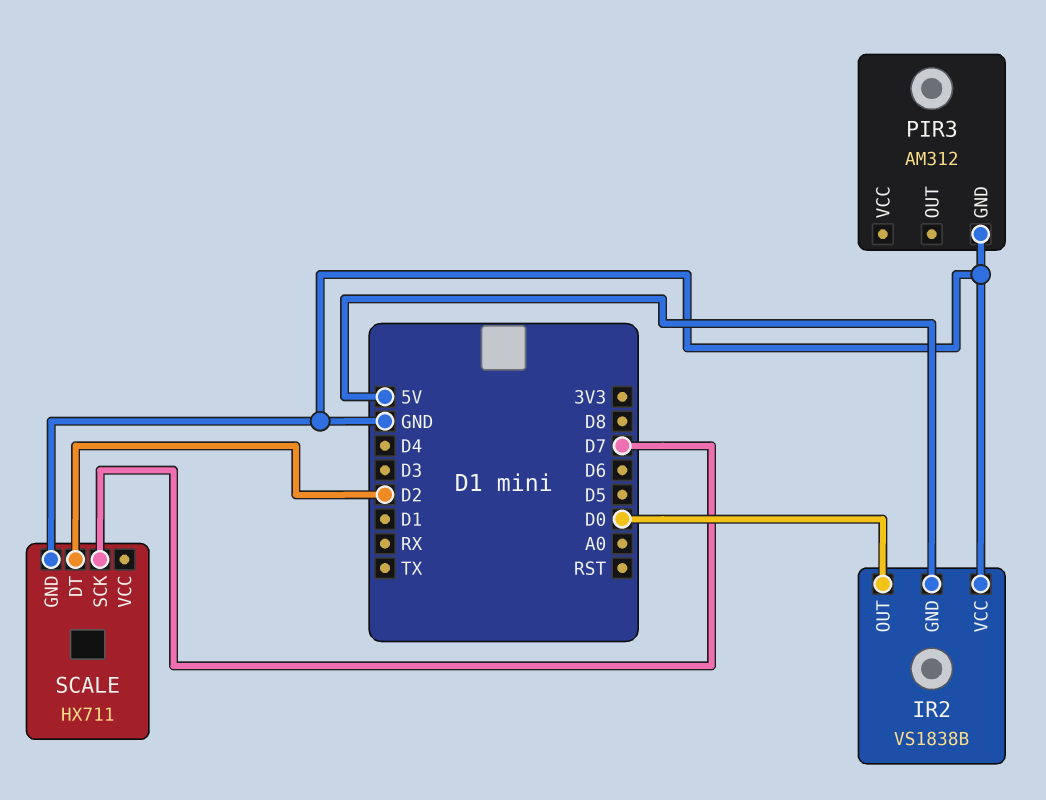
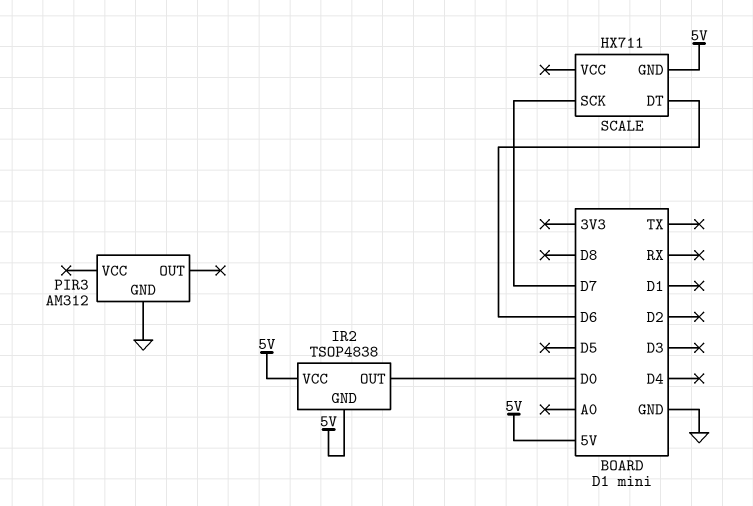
IR2: VS1838B -> TSOP4838
IR2 pin VCC: GND -> 5V
SCALE pin DT: D2 -> D6
SCALE pin GND: GND -> 5V

